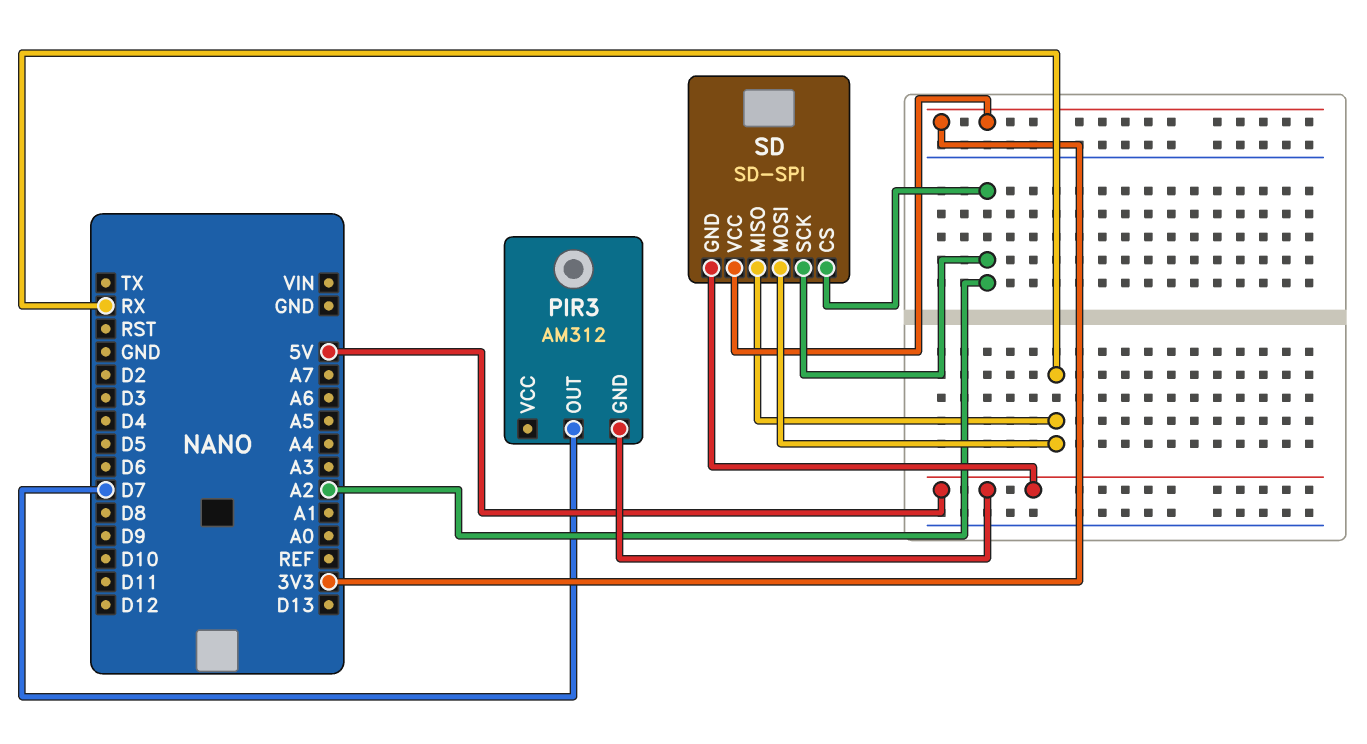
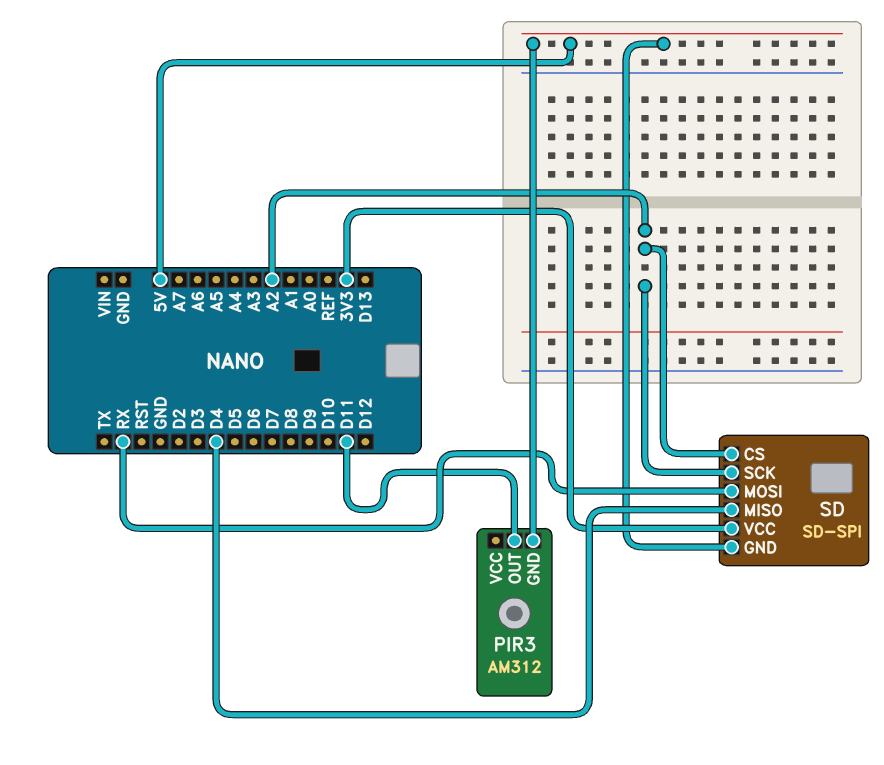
PIR3 pin OUT: D7 -> D11
SD pin MISO: RX -> D4

